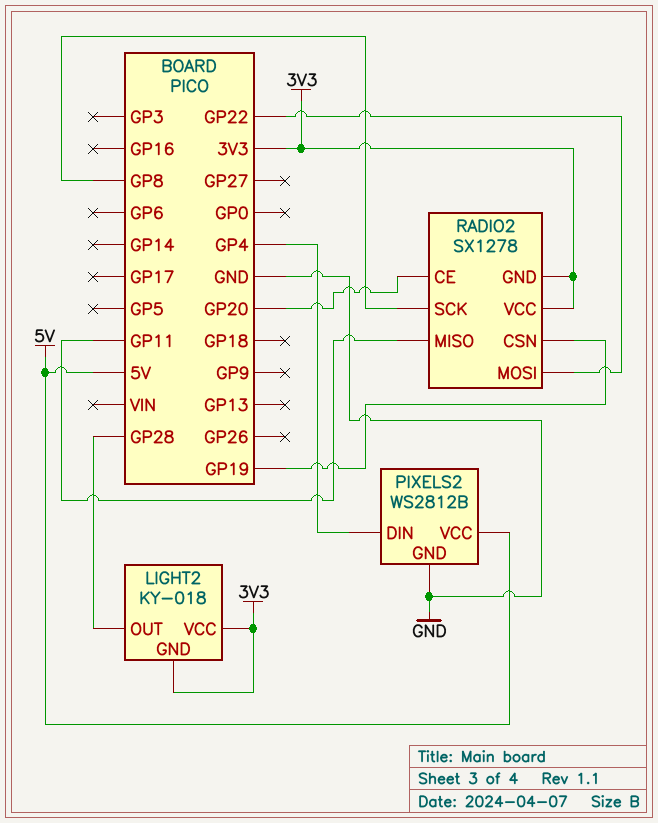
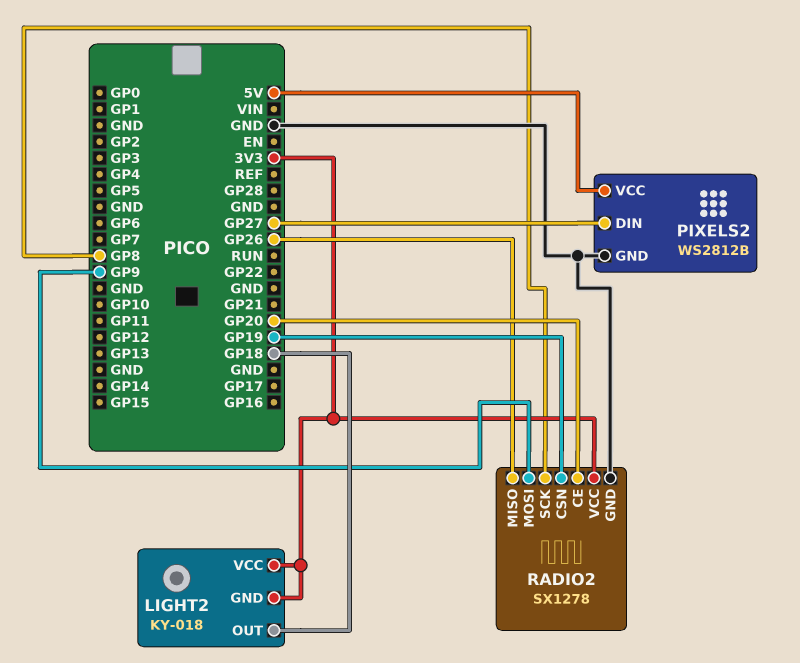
LIGHT2 pin OUT: GP28 -> GP18
PIXELS2 pin DIN: GP4 -> GP27
RADIO2 pin GND: 3V3 -> GND
RADIO2 pin MISO: GP11 -> GP26
RADIO2 pin MOSI: GP22 -> GP9

